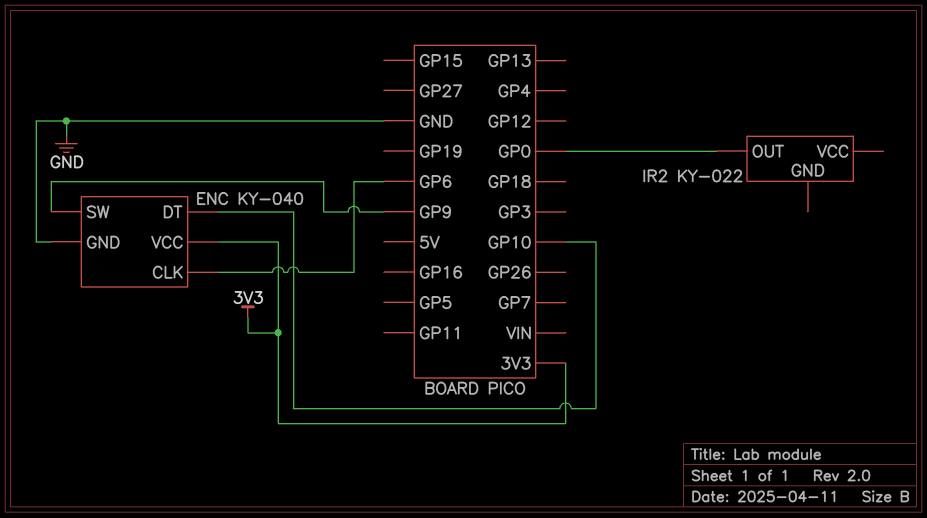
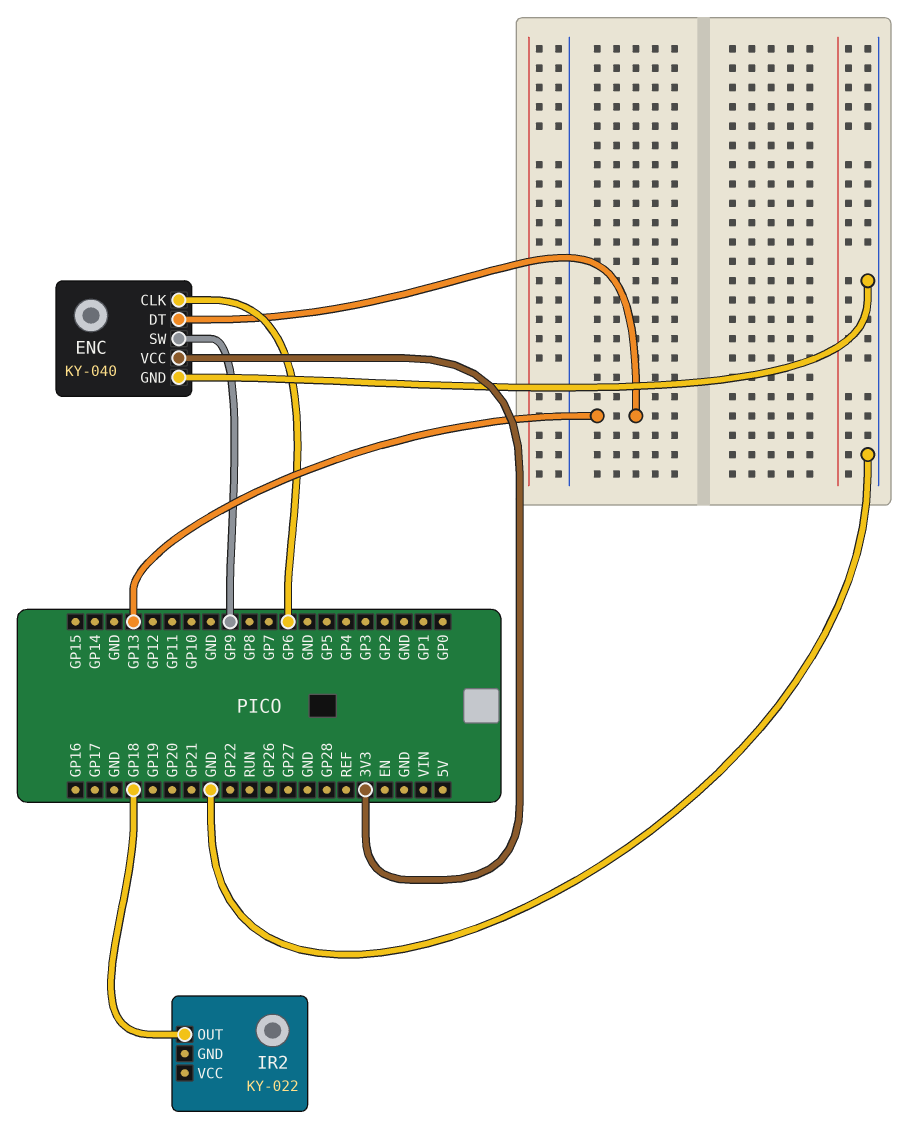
ENC pin DT: GP10 -> GP13
IR2 pin OUT: GP0 -> GP18

